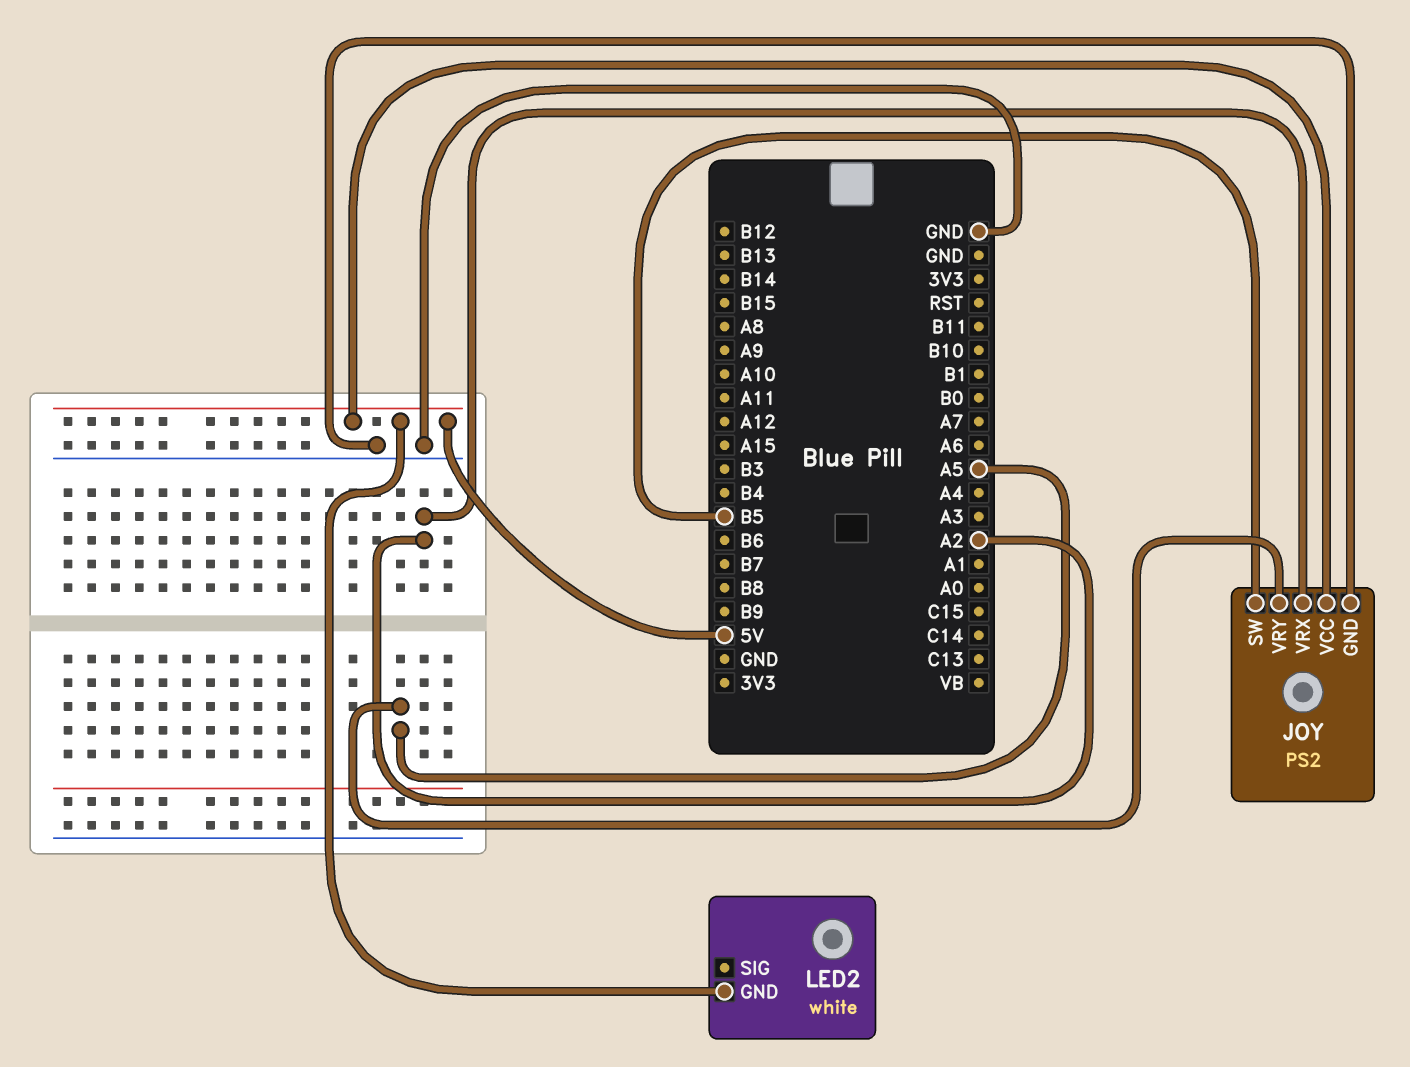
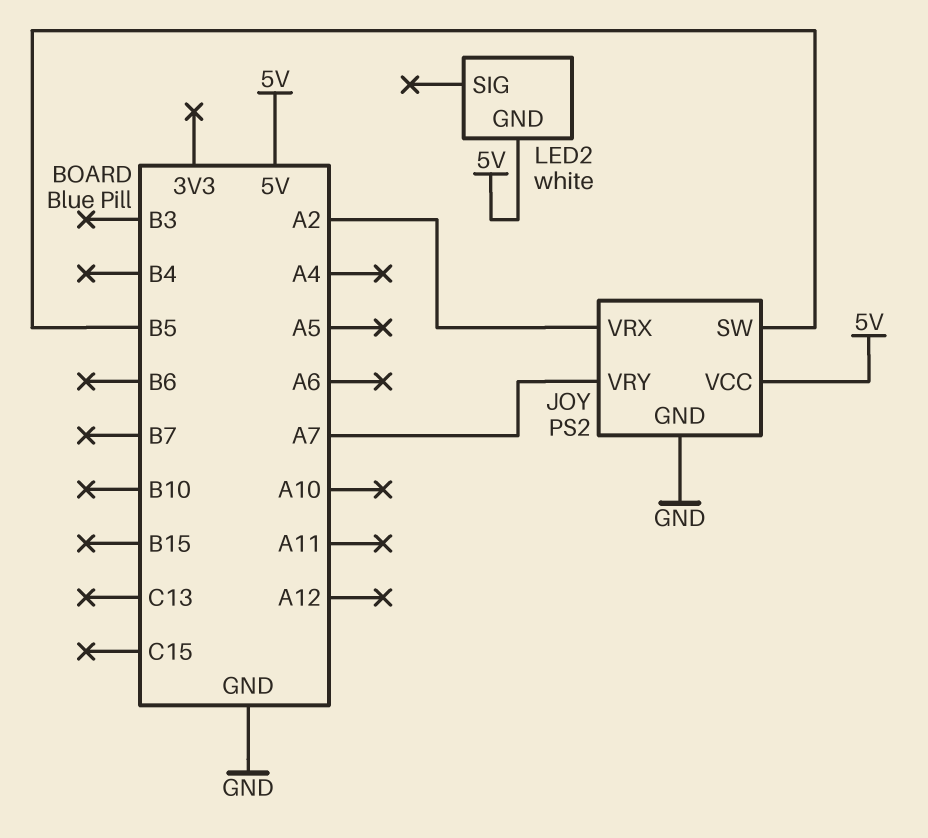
JOY pin VRY: A5 -> A7

